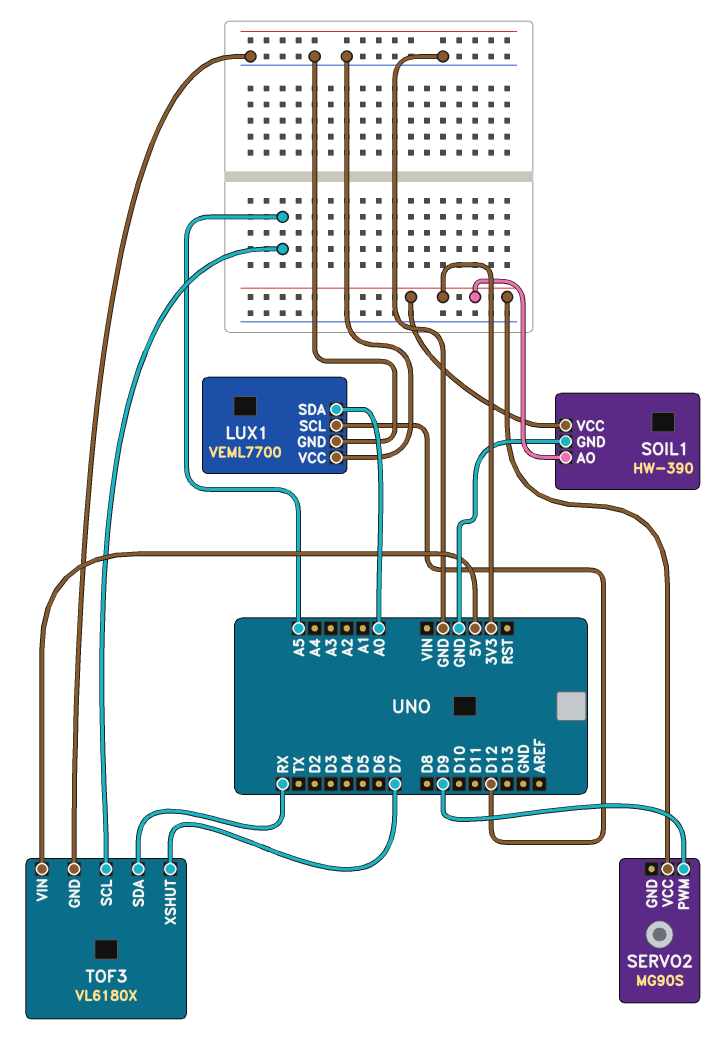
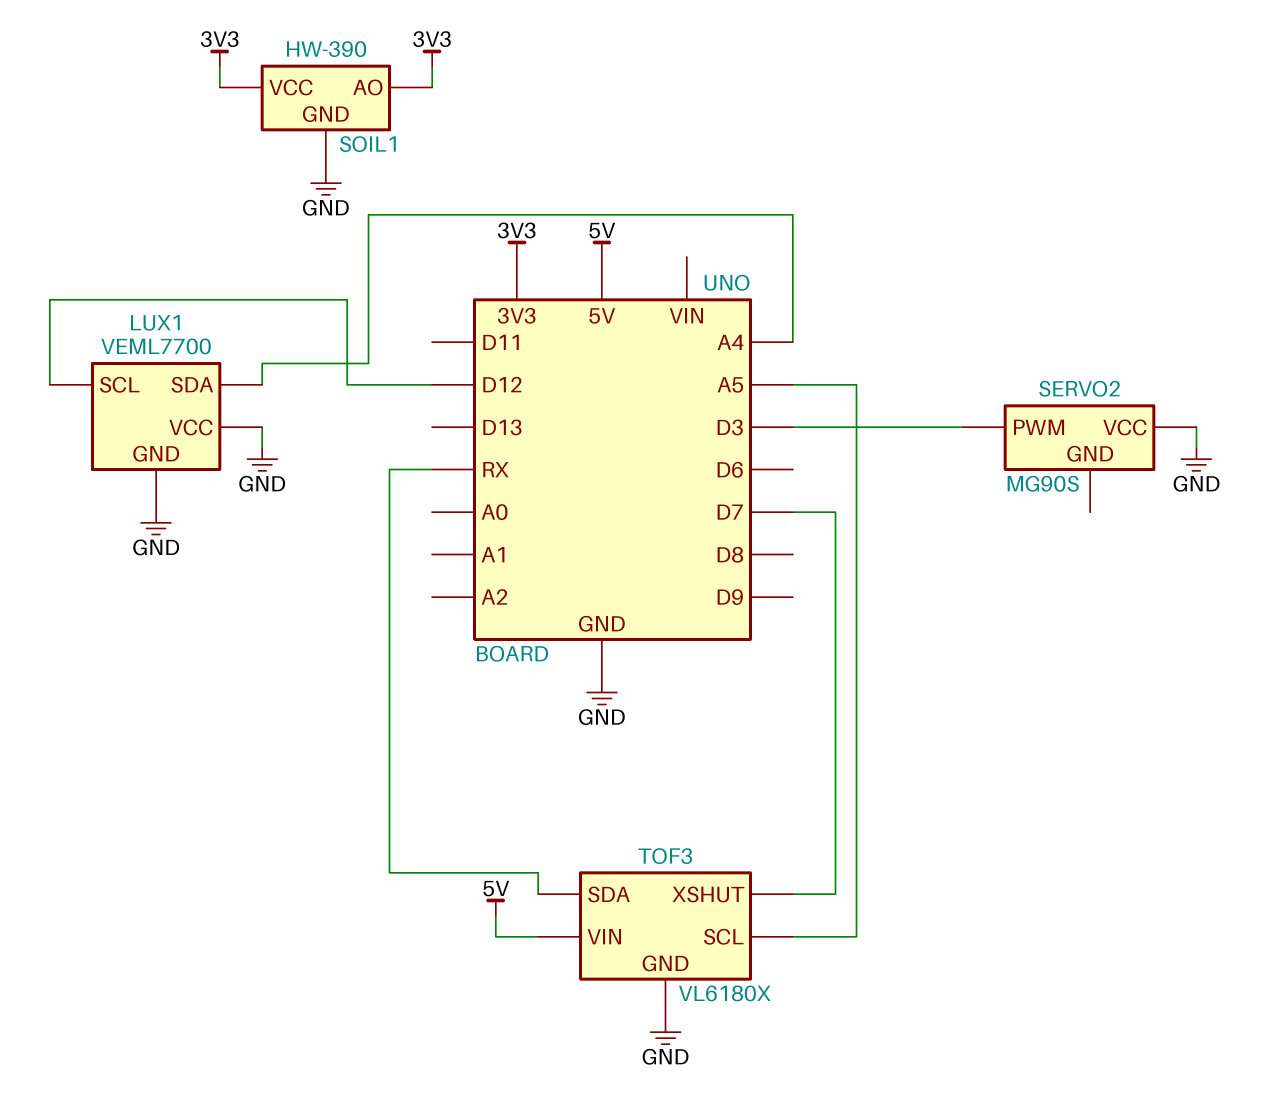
LUX1 pin SDA: A0 -> A4
SERVO2 pin PWM: D9 -> D3
SERVO2 pin VCC: 3V3 -> GND

